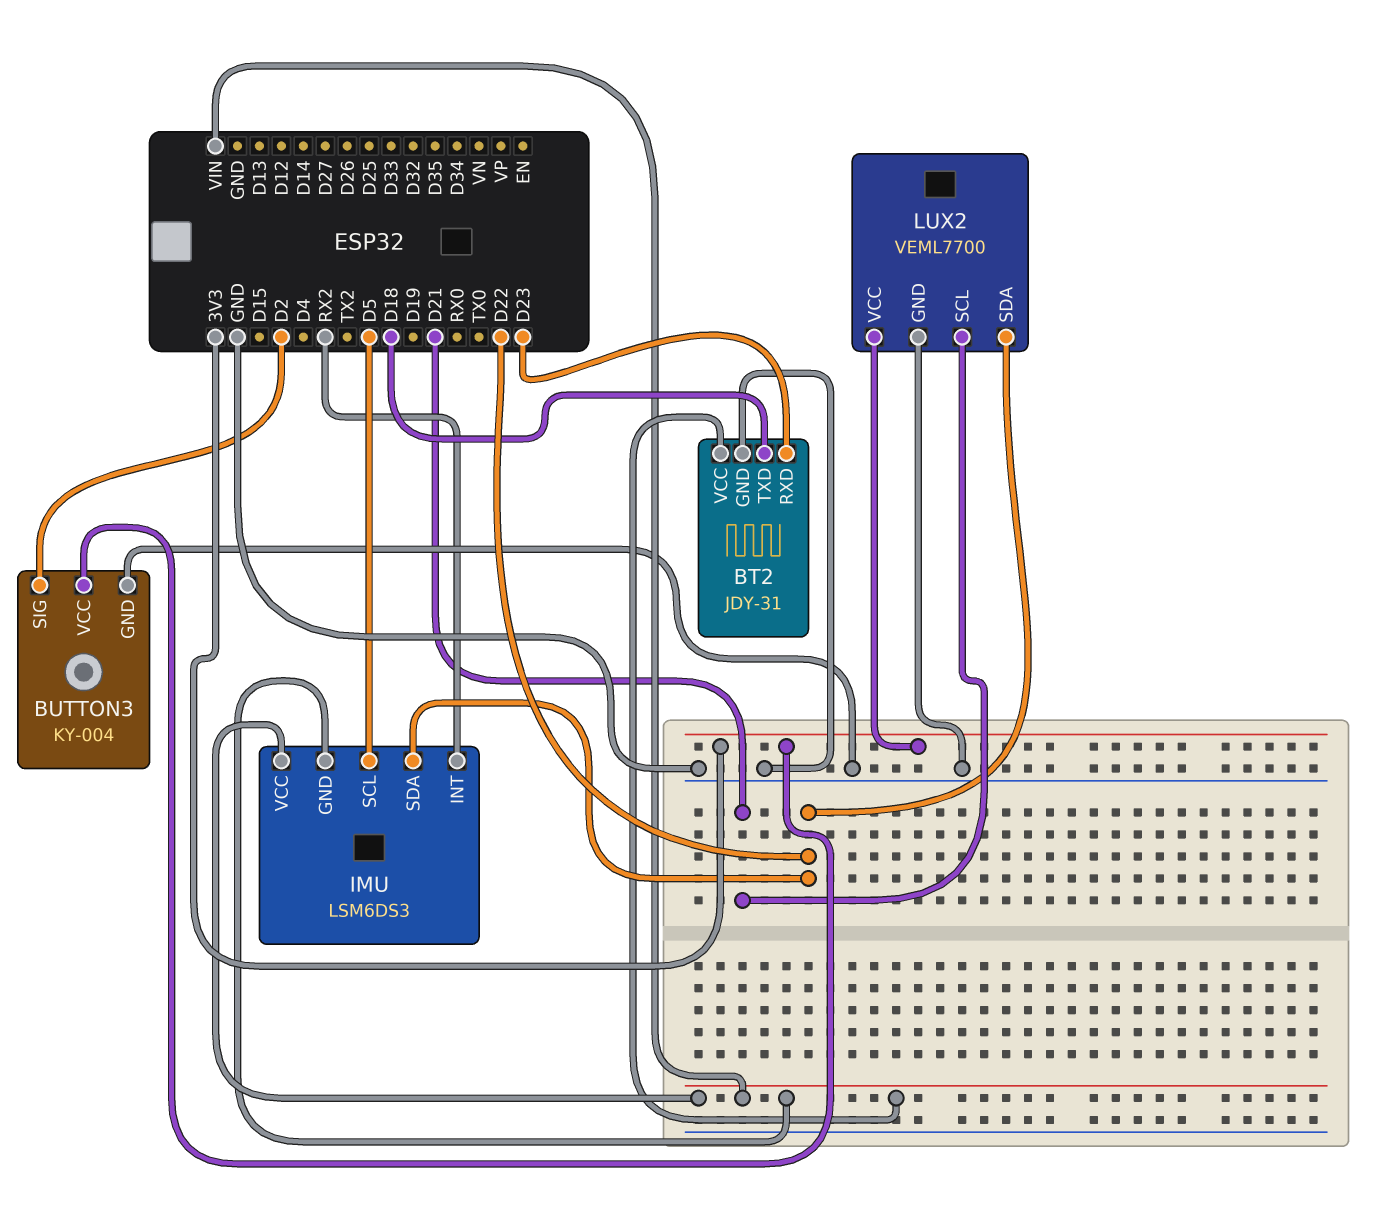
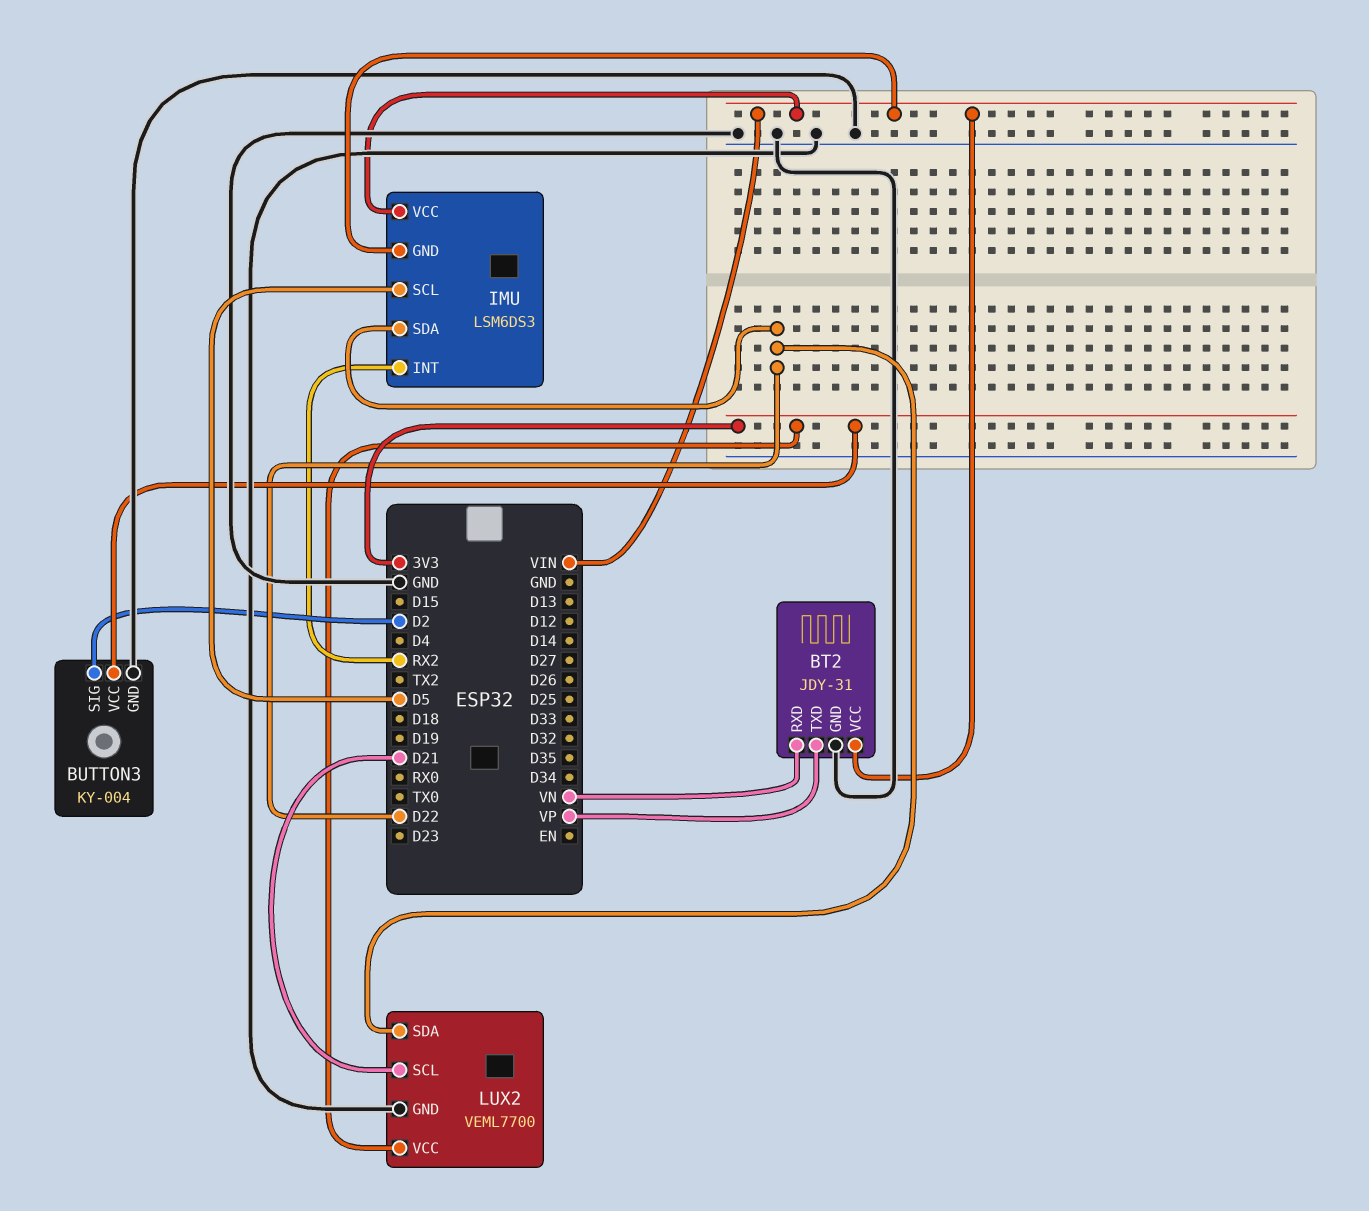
BT2 pin RXD: D23 -> VN
BT2 pin TXD: D18 -> VP

